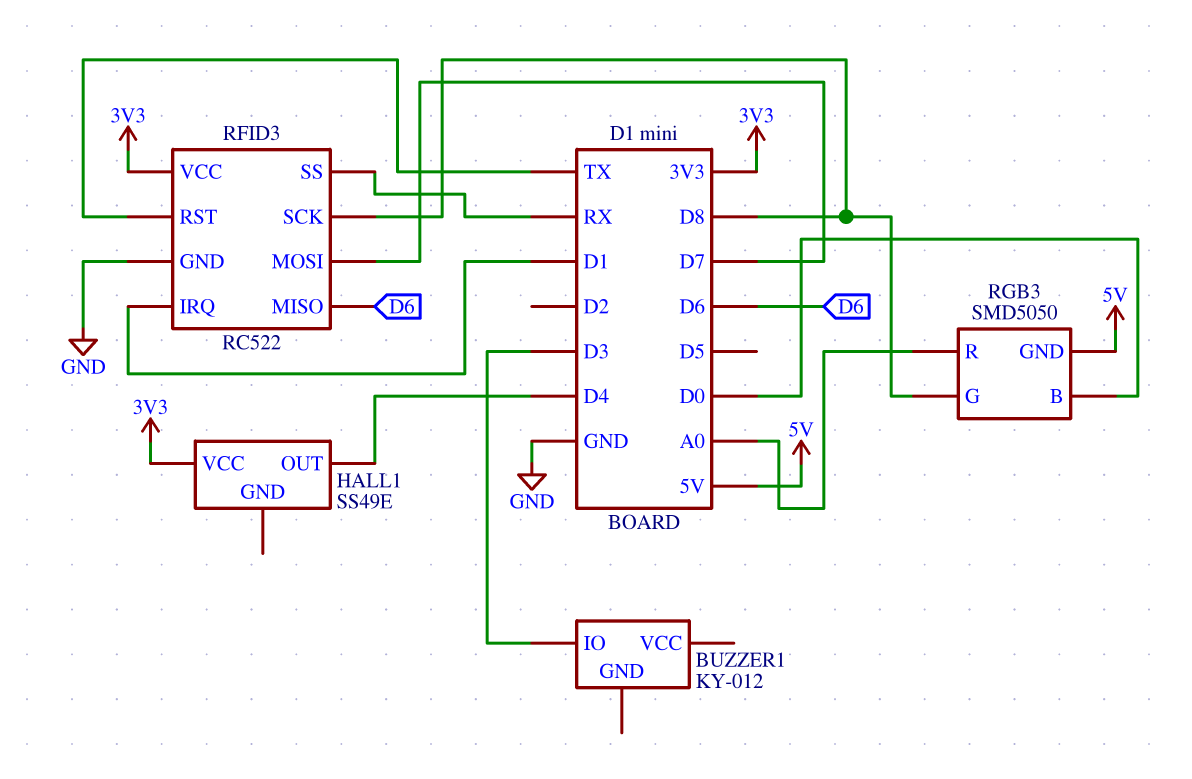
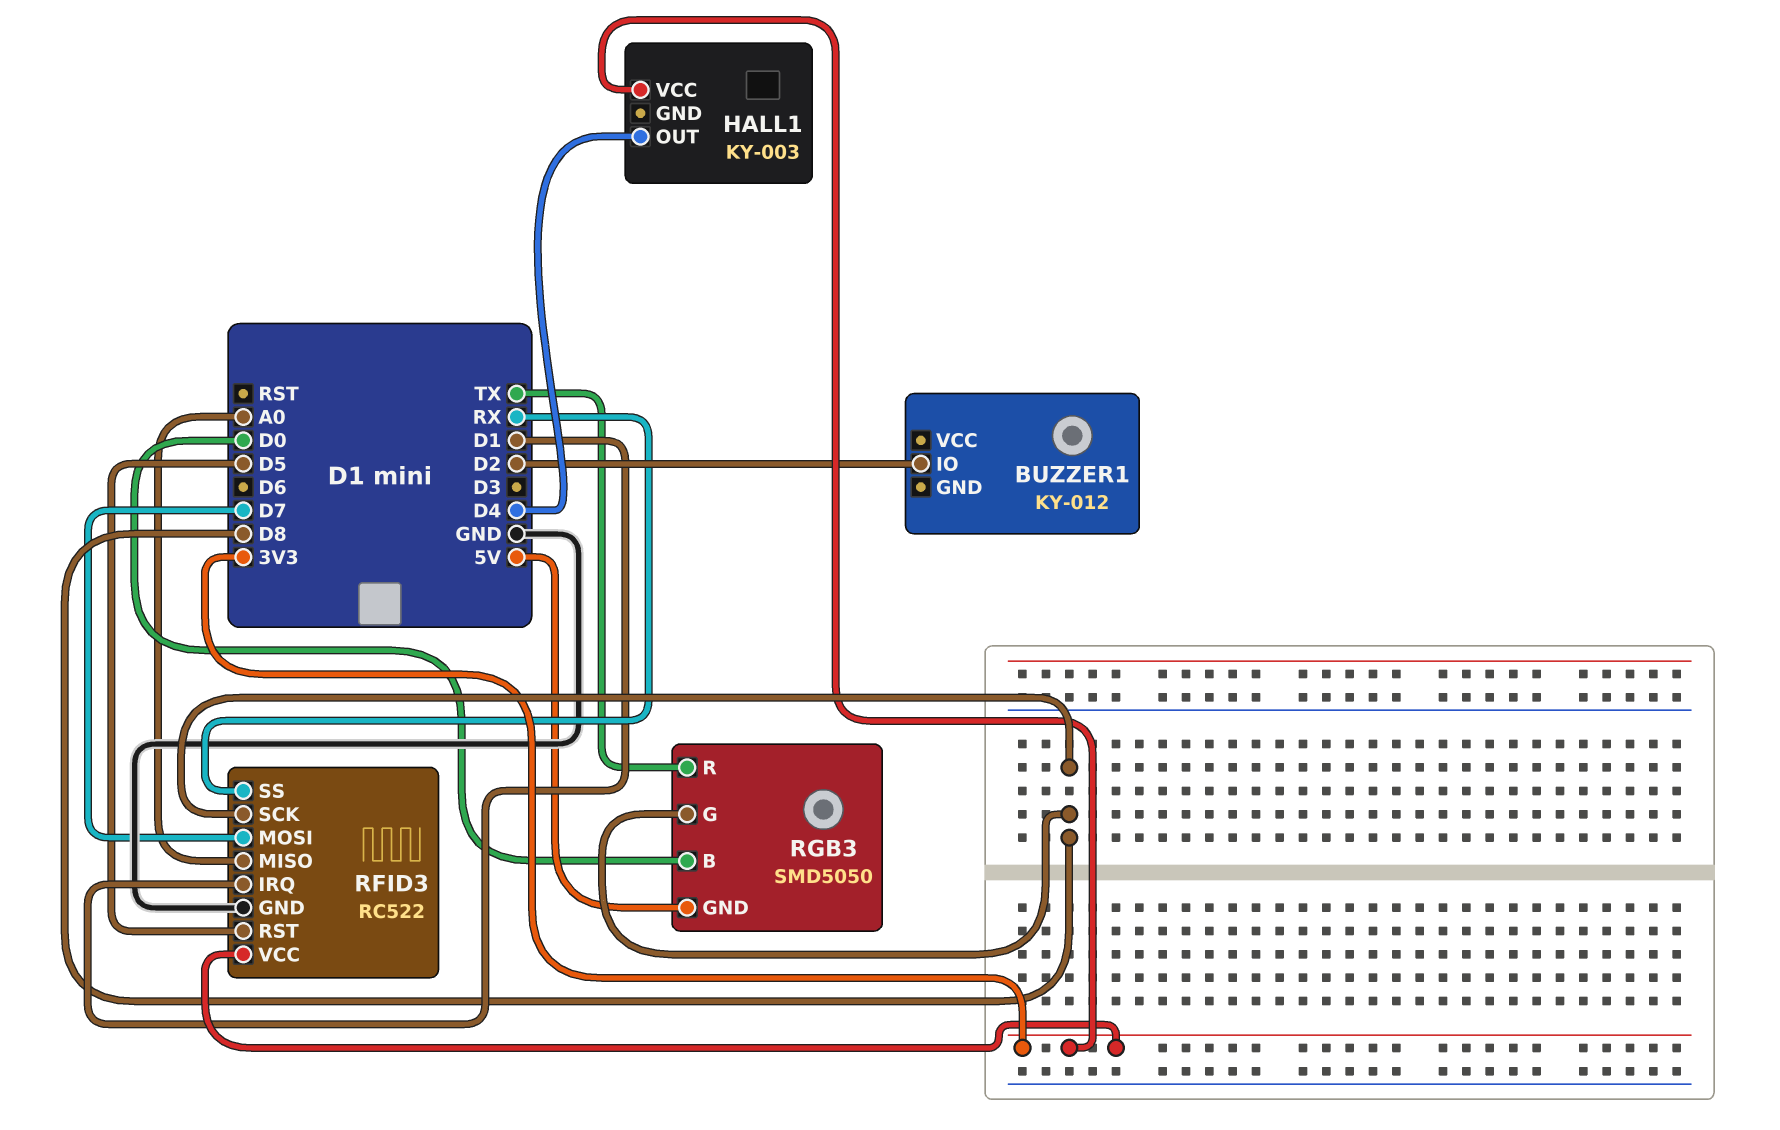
BUZZER1 pin IO: D3 -> D2
HALL1: SS49E -> KY-003
RFID3 pin MISO: D6 -> A0
RFID3 pin RST: TX -> D5
RGB3 pin R: A0 -> TX

